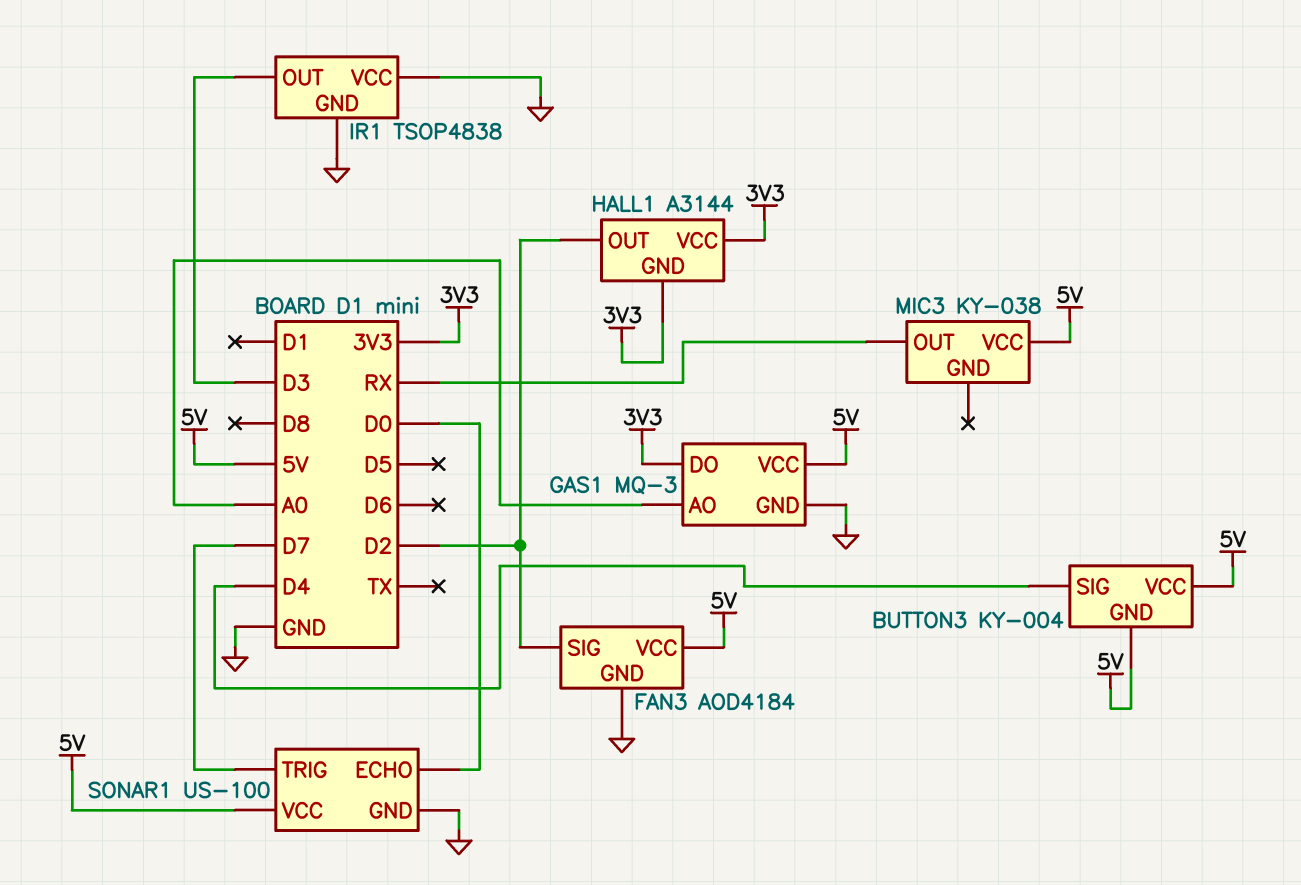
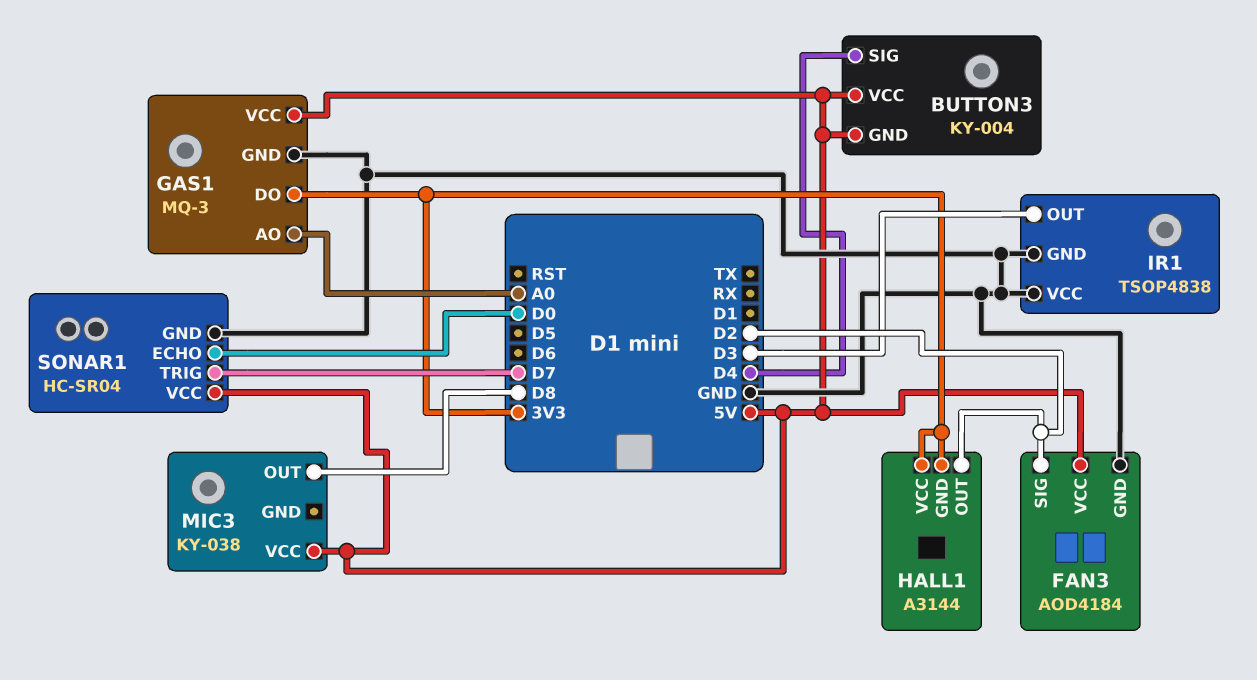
MIC3 pin OUT: RX -> D8
SONAR1: US-100 -> HC-SR04

